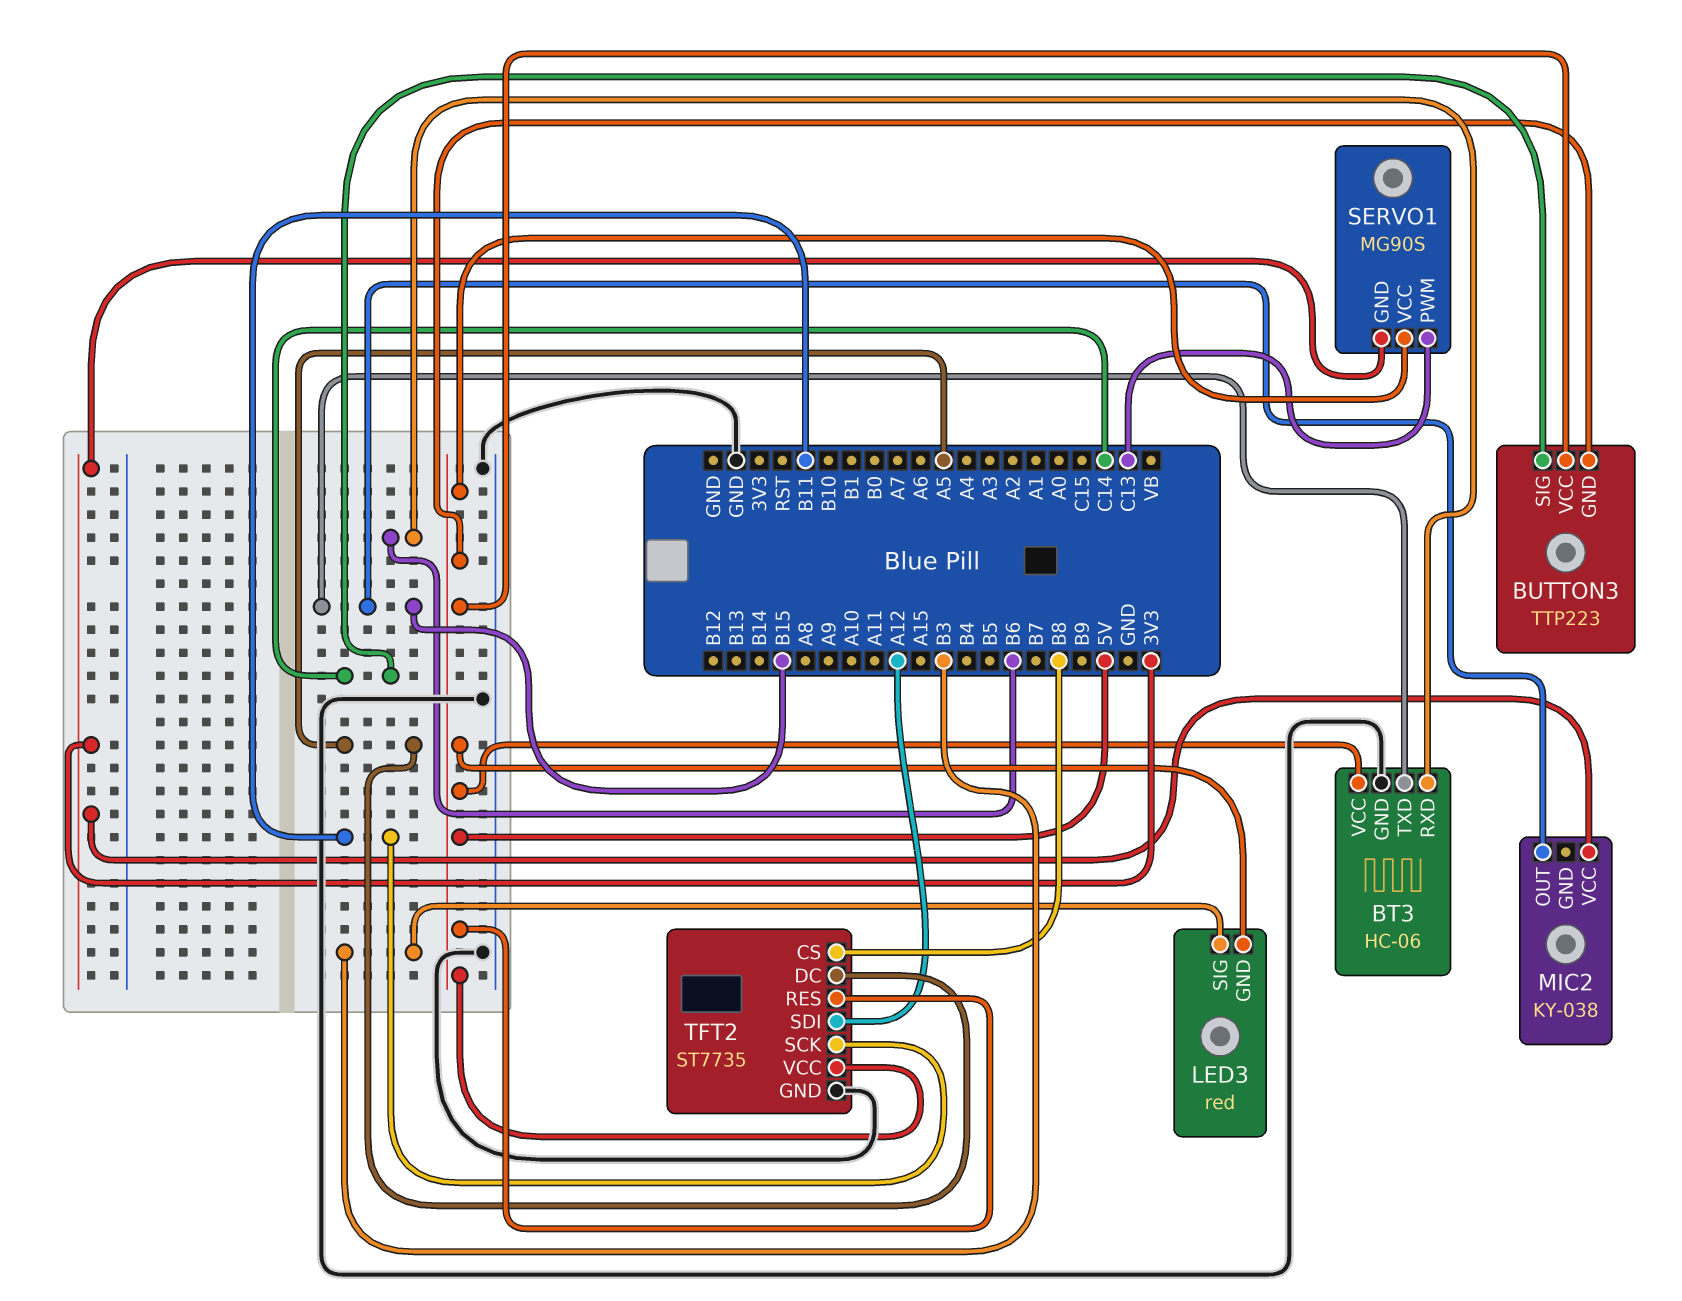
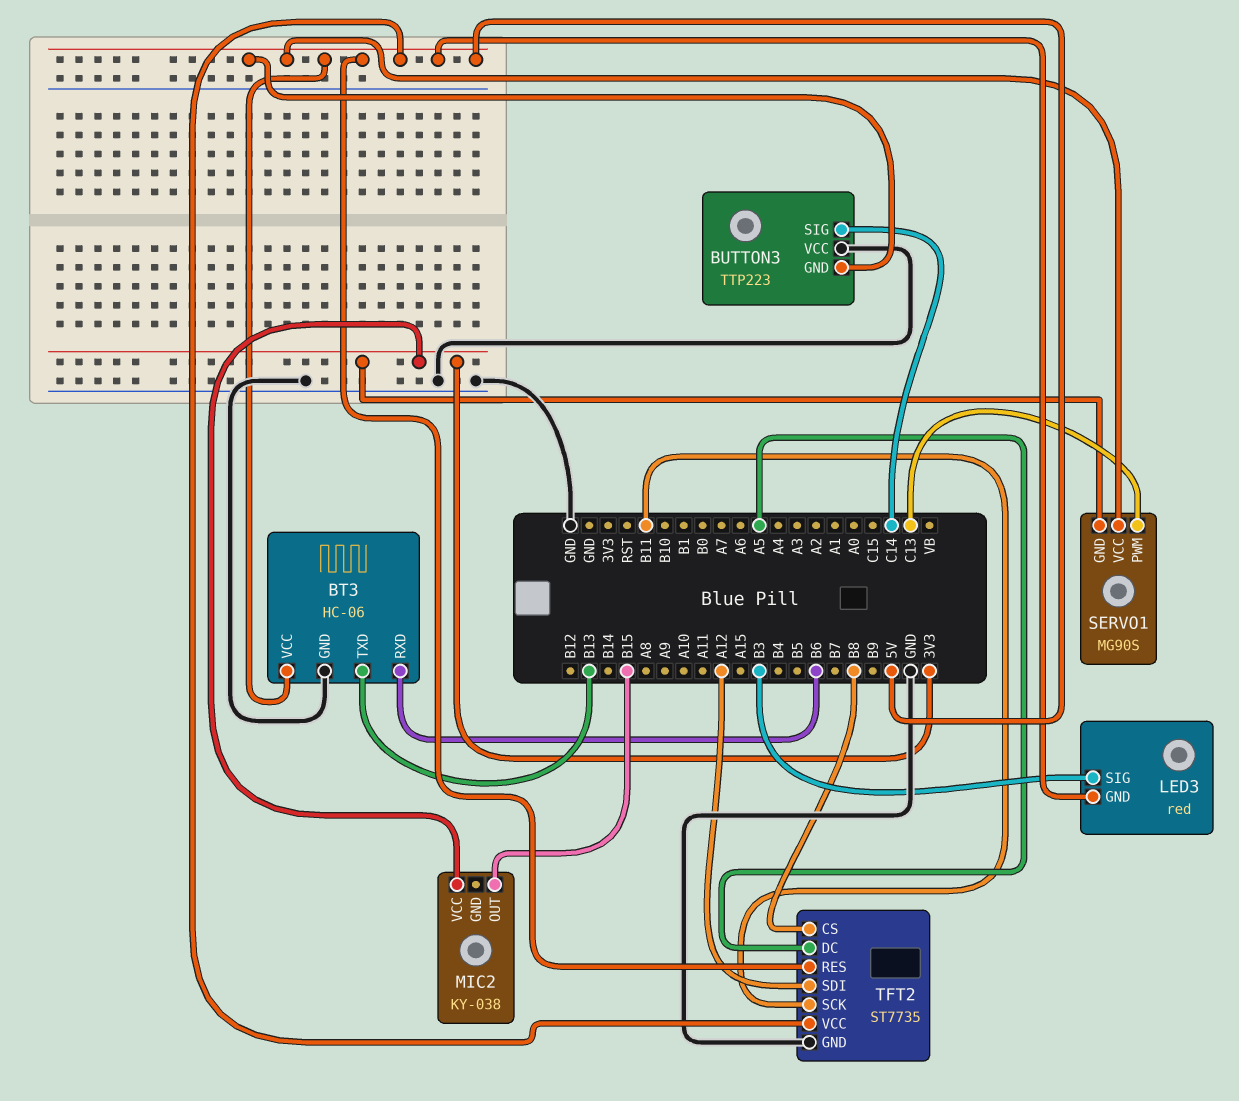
BT3 pin TXD: B15 -> B13
BUTTON3 pin VCC: 5V -> GND

